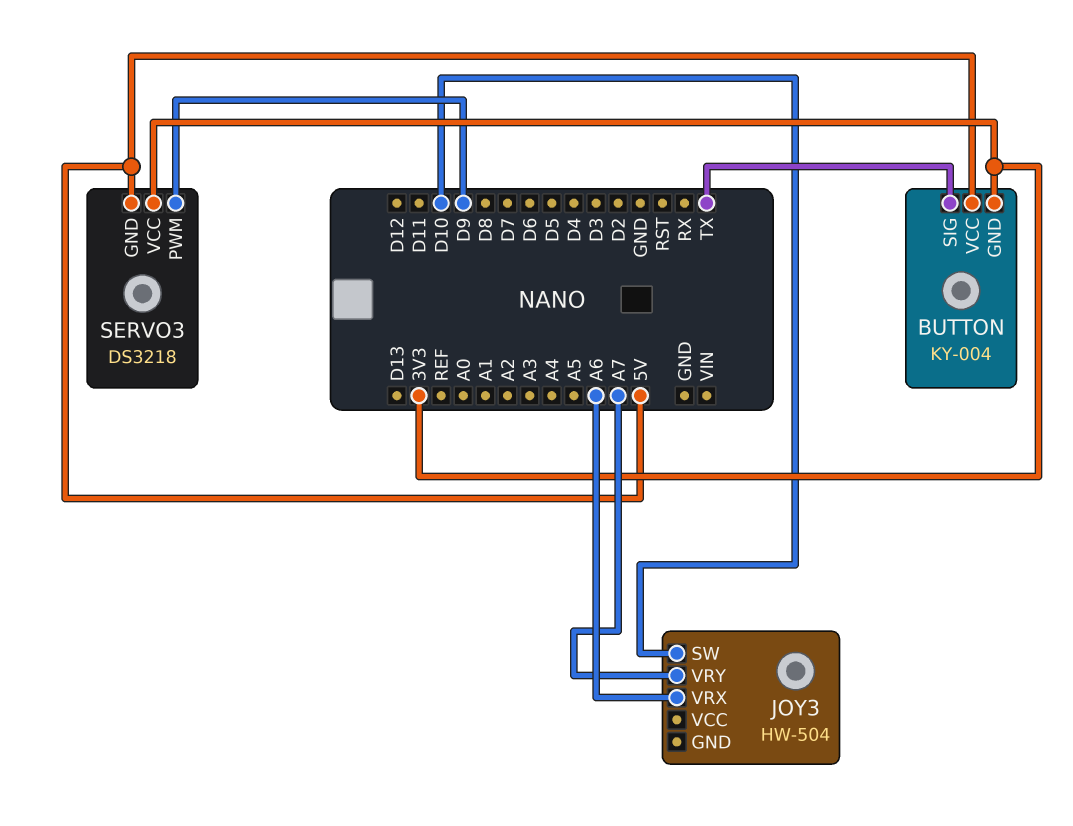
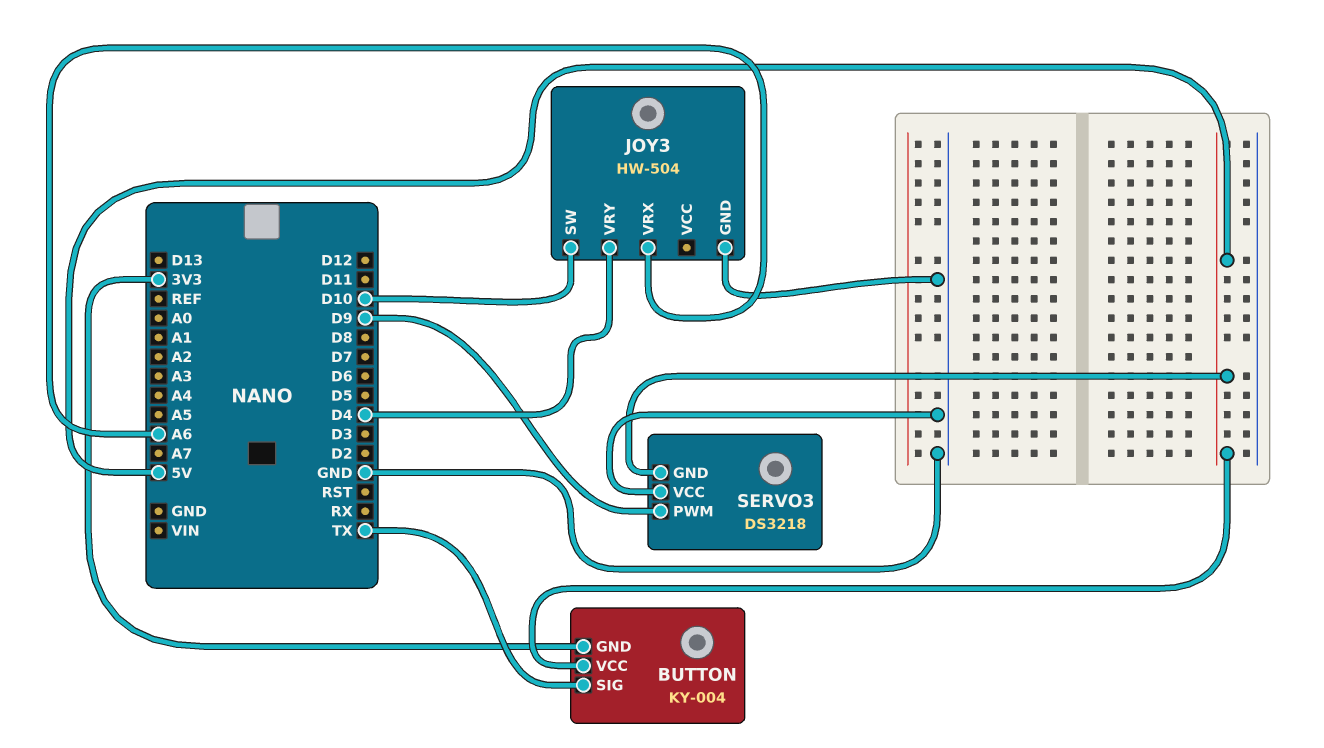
JOY3 pin GND: none -> GND
JOY3 pin VRY: A7 -> D4
SERVO3 pin VCC: 3V3 -> GND

